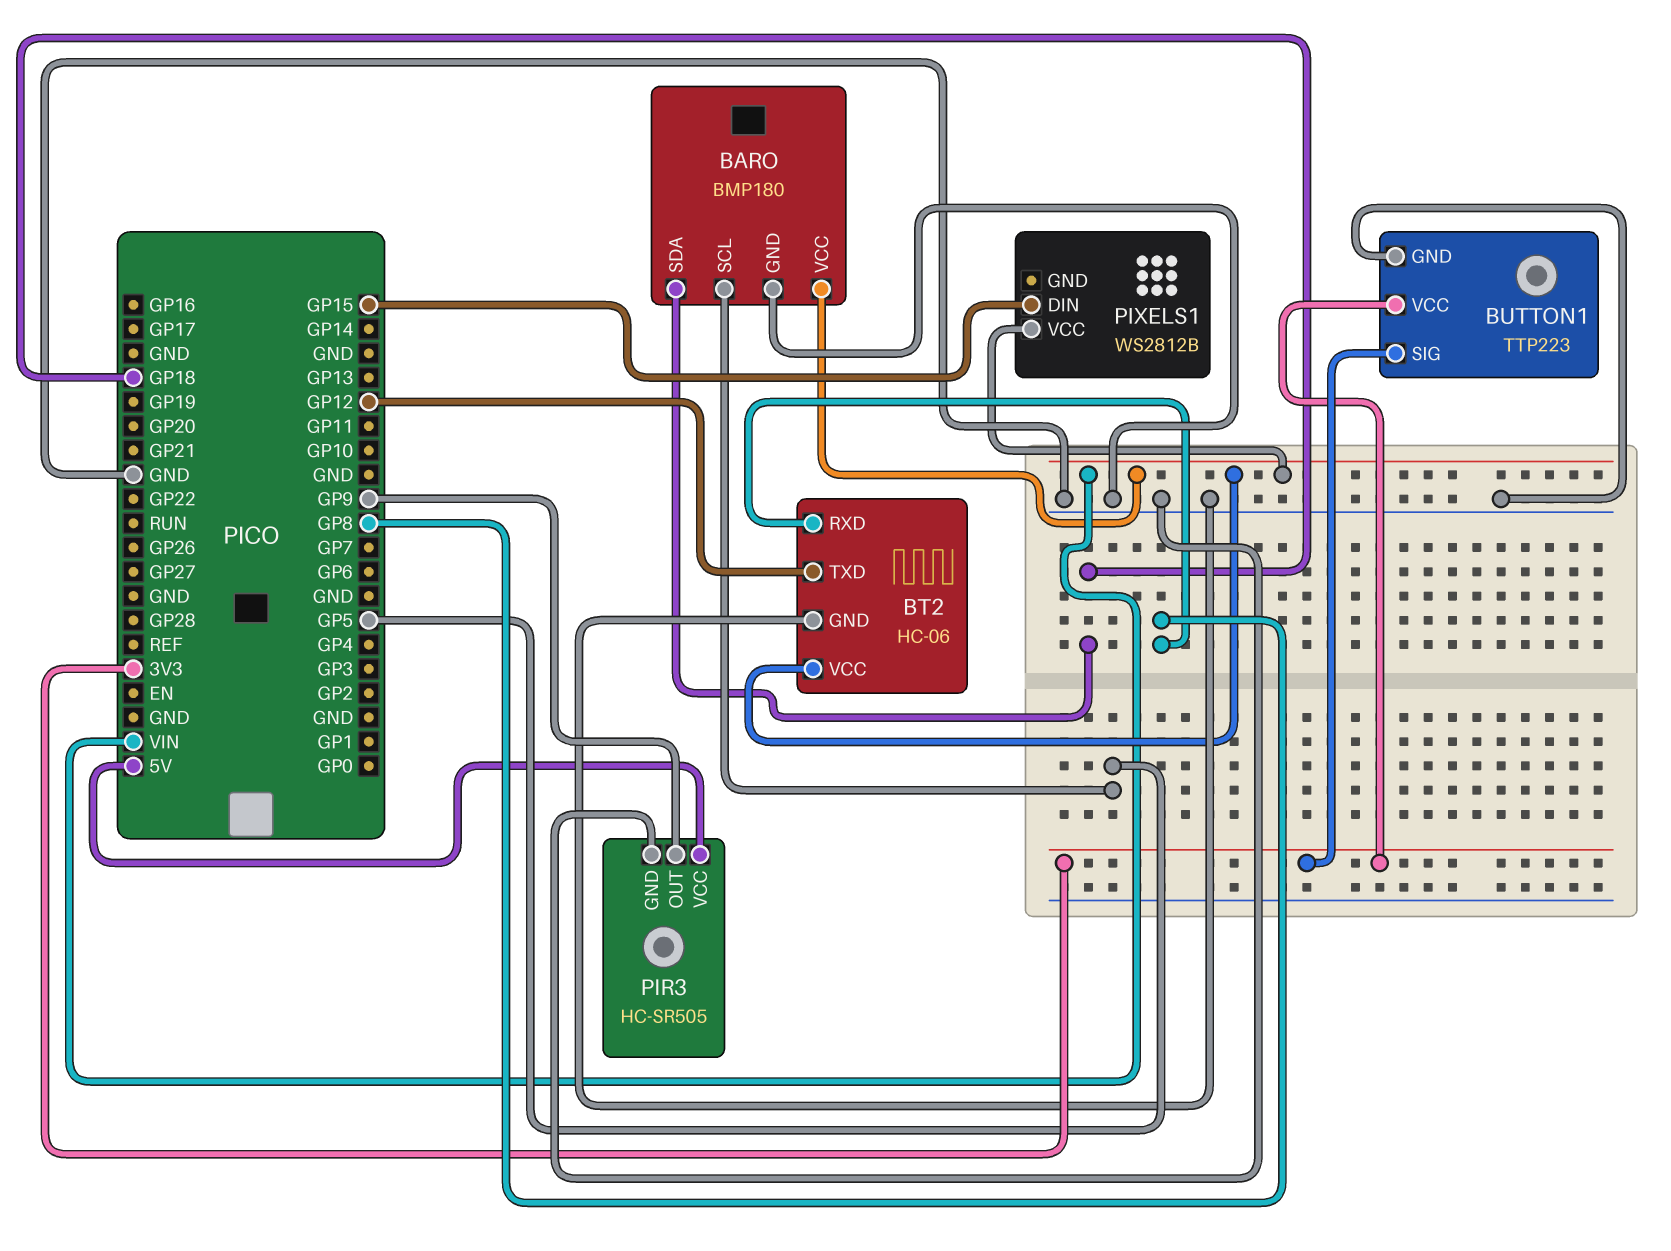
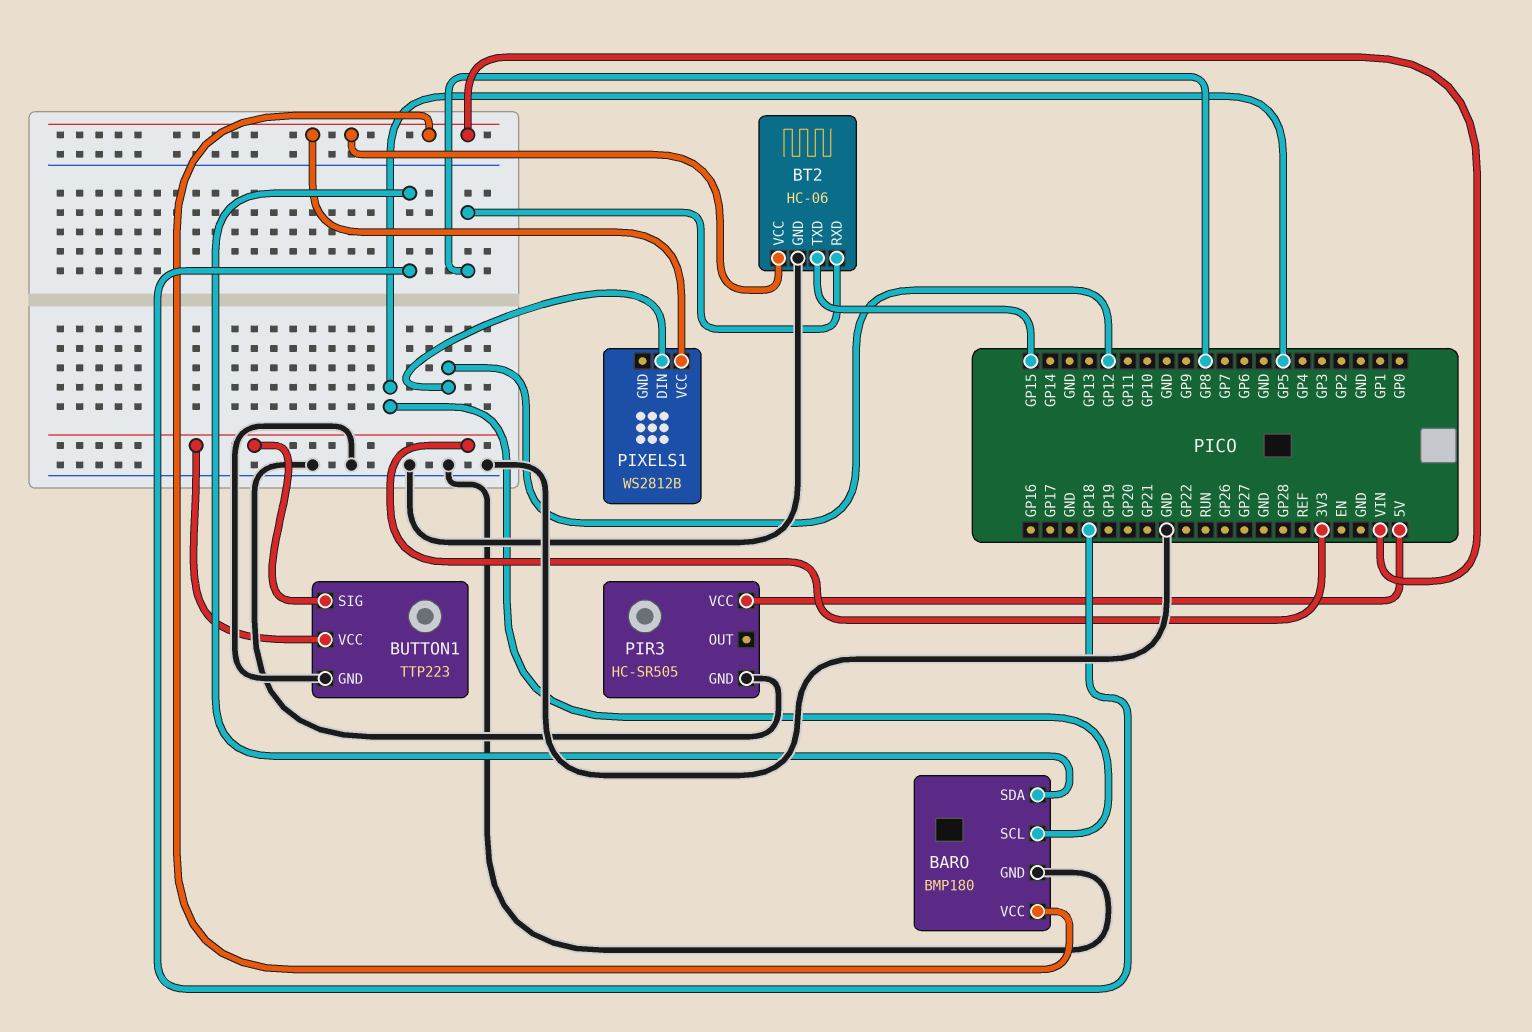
BT2 pin TXD: GP12 -> GP15
PIR3 pin OUT: GP9 -> none
PIXELS1 pin DIN: GP15 -> GP12

